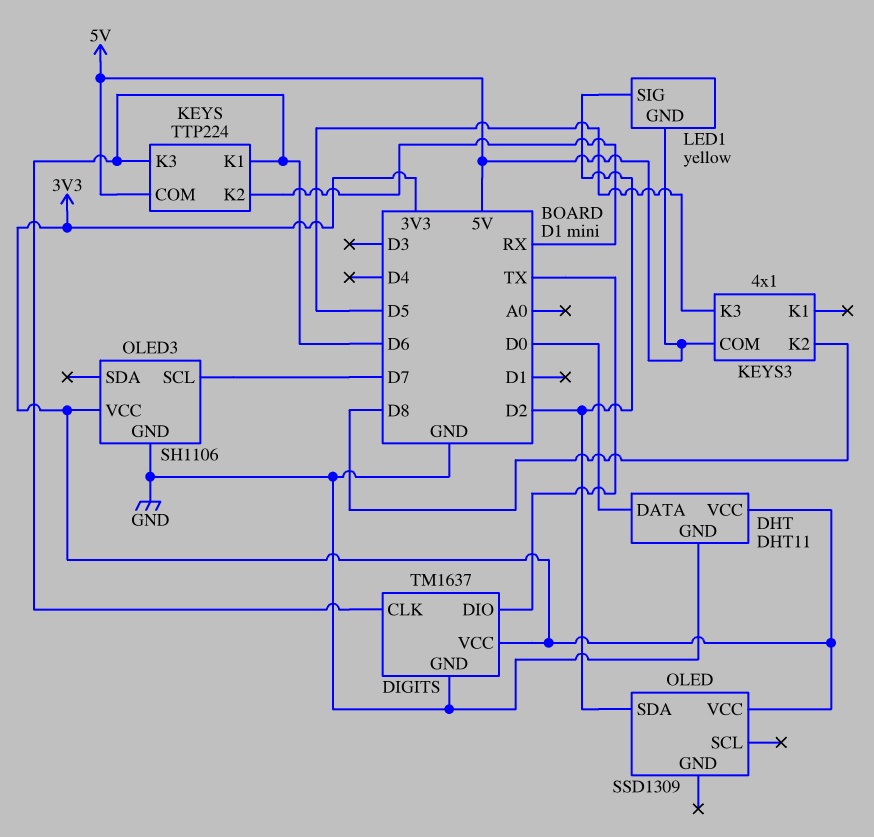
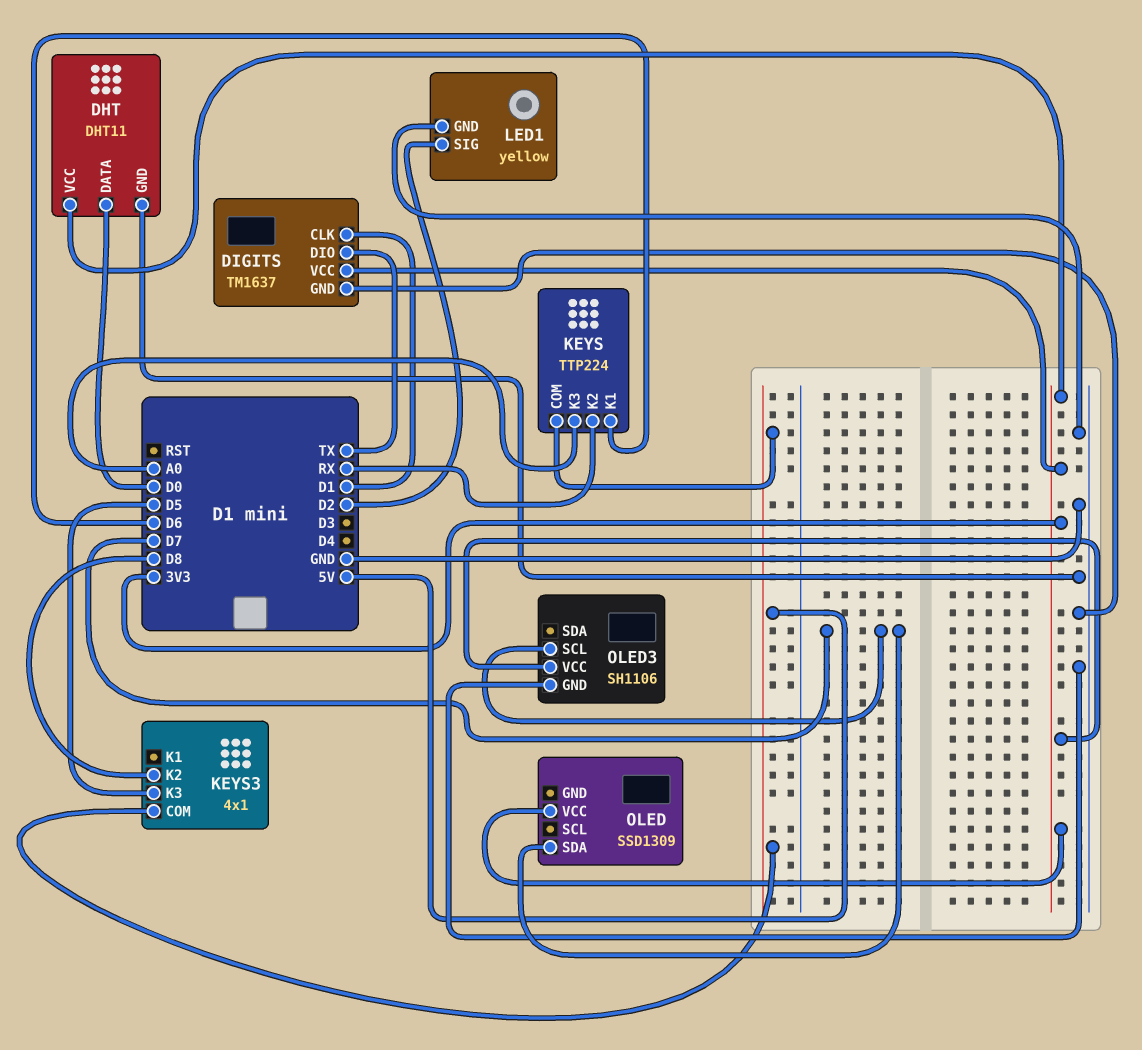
DIGITS pin CLK: D6 -> D1
KEYS pin K3: D6 -> A0
LED1 pin GND: 5V -> GND
OLED pin SDA: D2 -> D7

